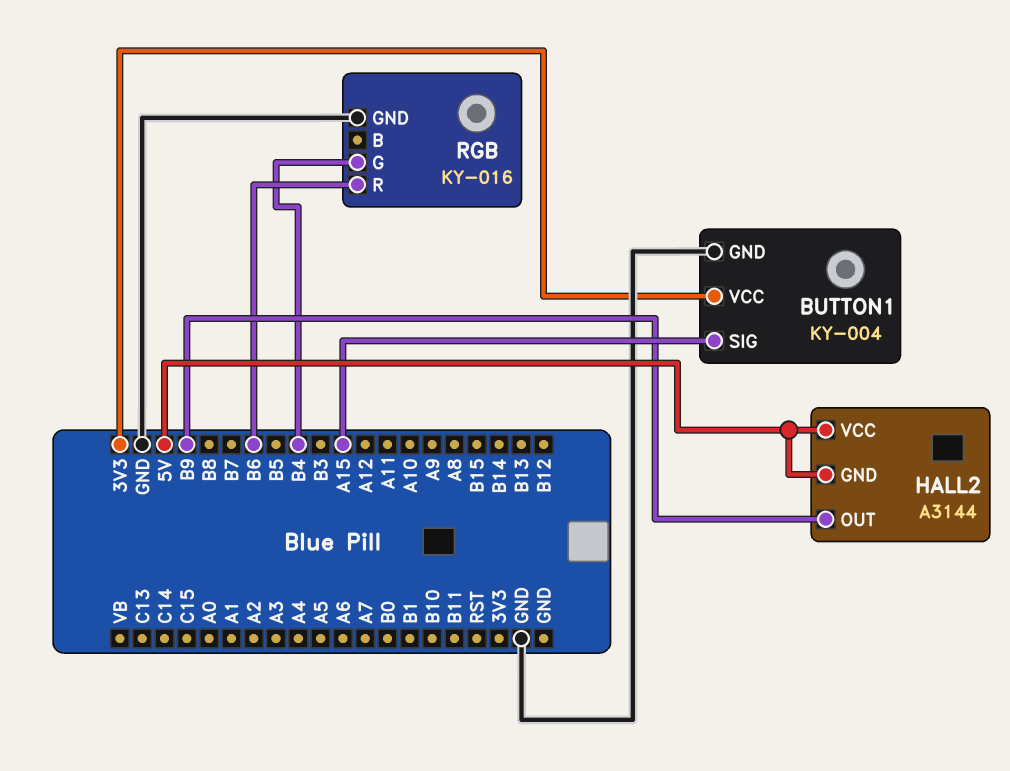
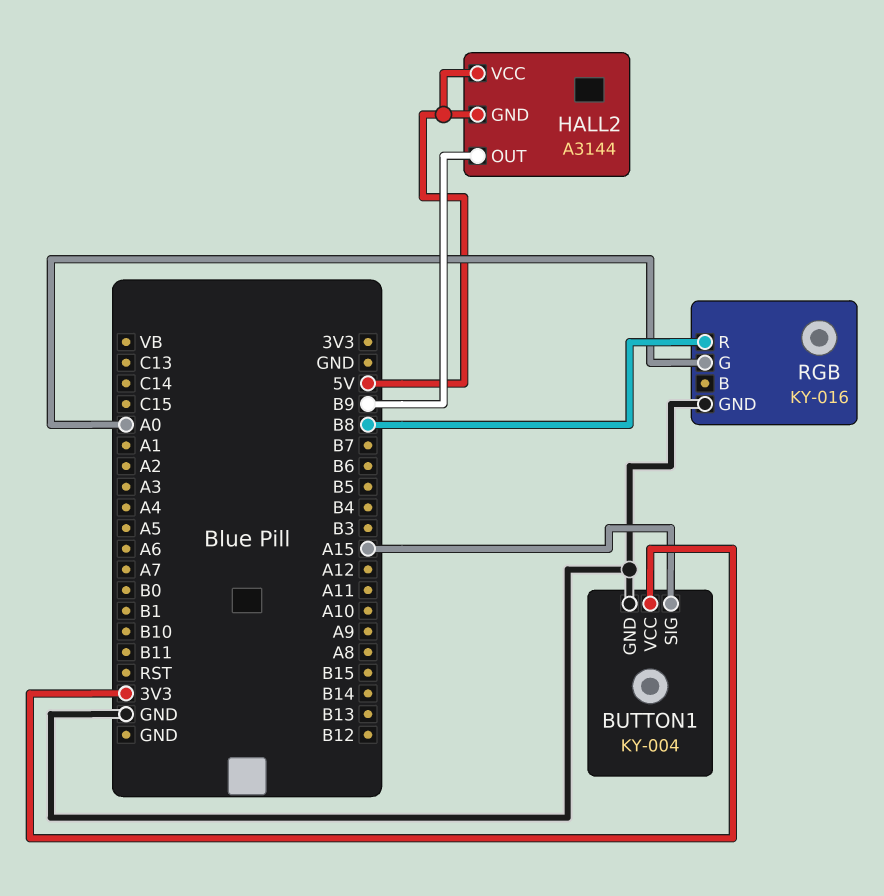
RGB pin G: B4 -> A0
RGB pin R: B6 -> B8

